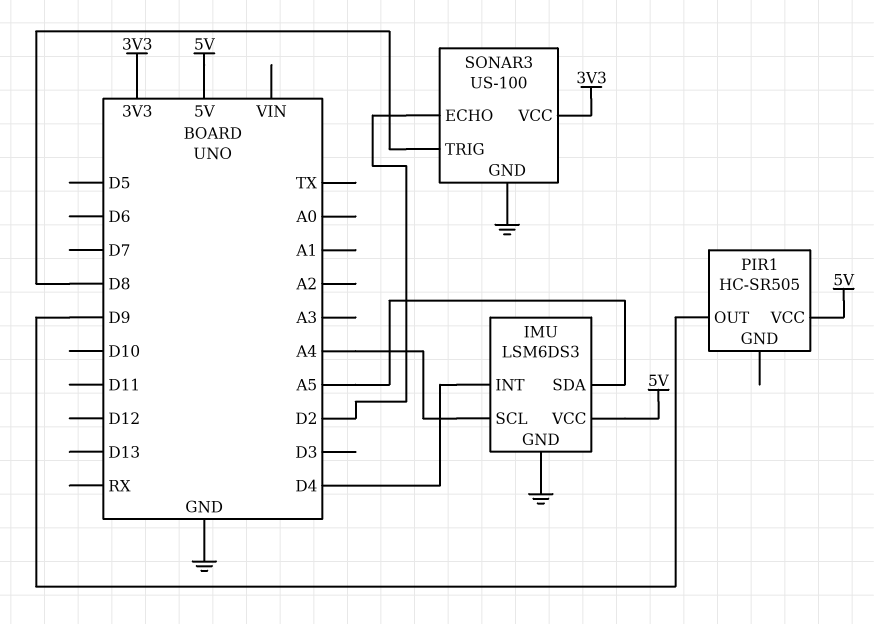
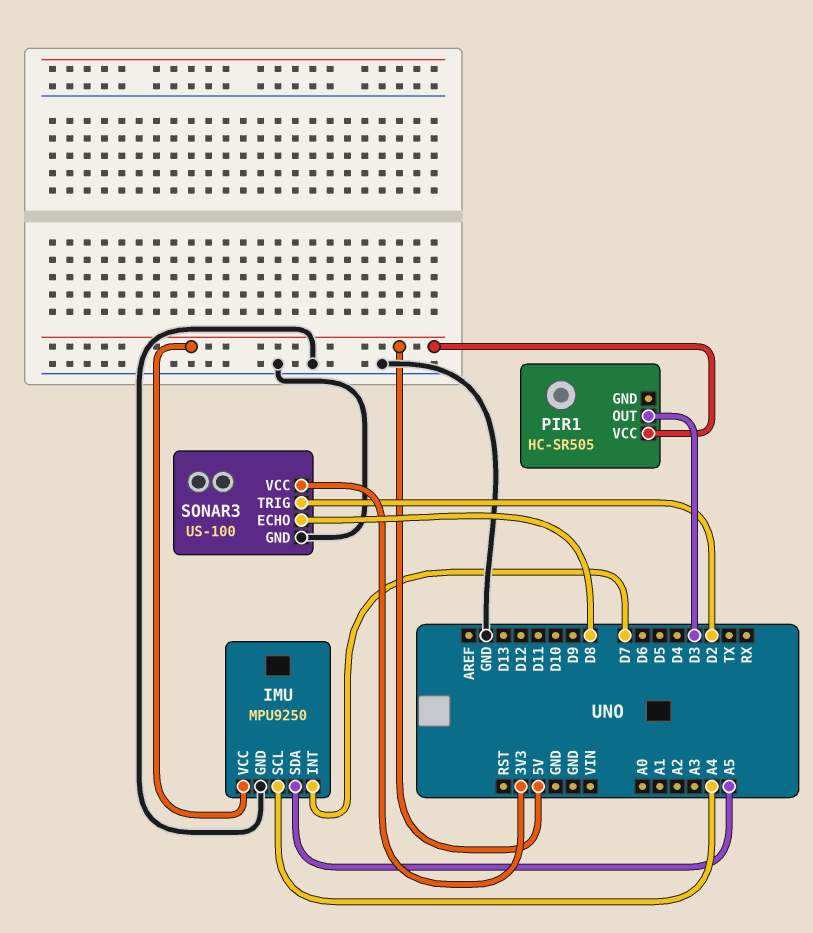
IMU: LSM6DS3 -> MPU9250
IMU pin INT: D4 -> D7
PIR1 pin OUT: D9 -> D3
SONAR3 pin ECHO: D2 -> D8
SONAR3 pin TRIG: D8 -> D2

